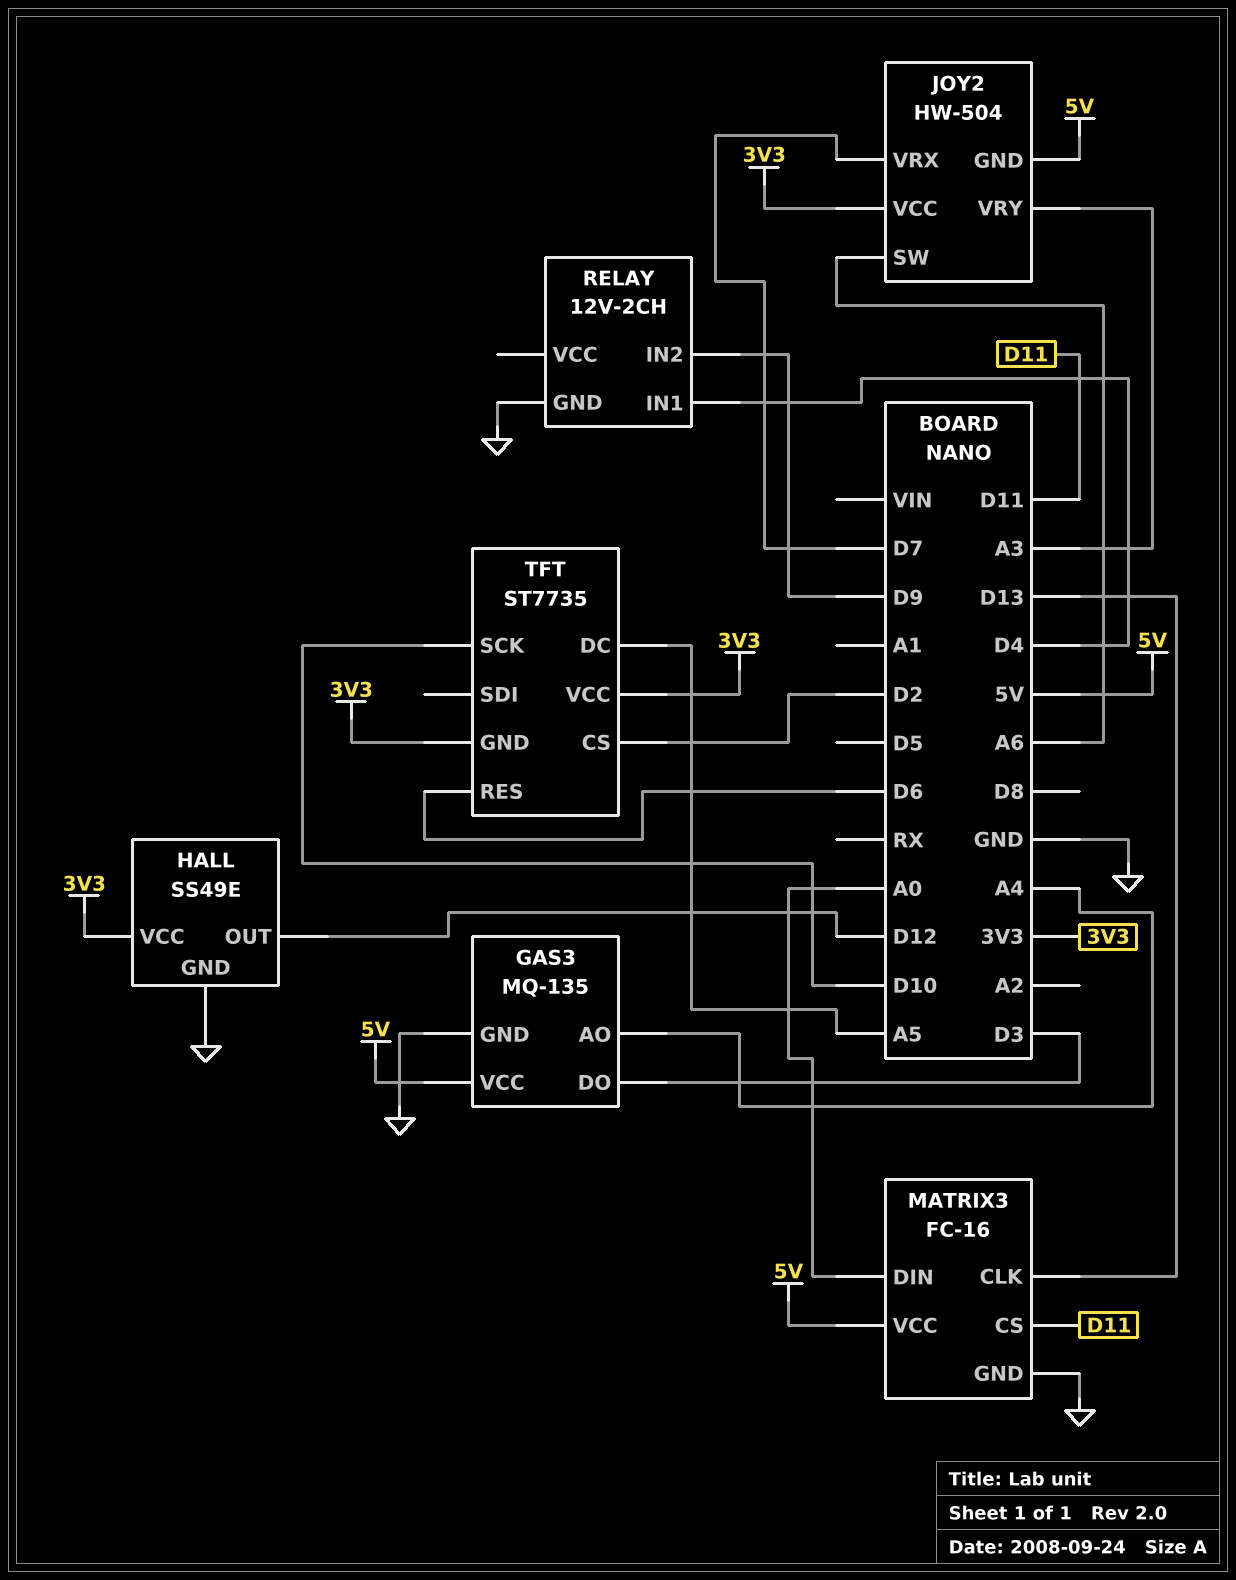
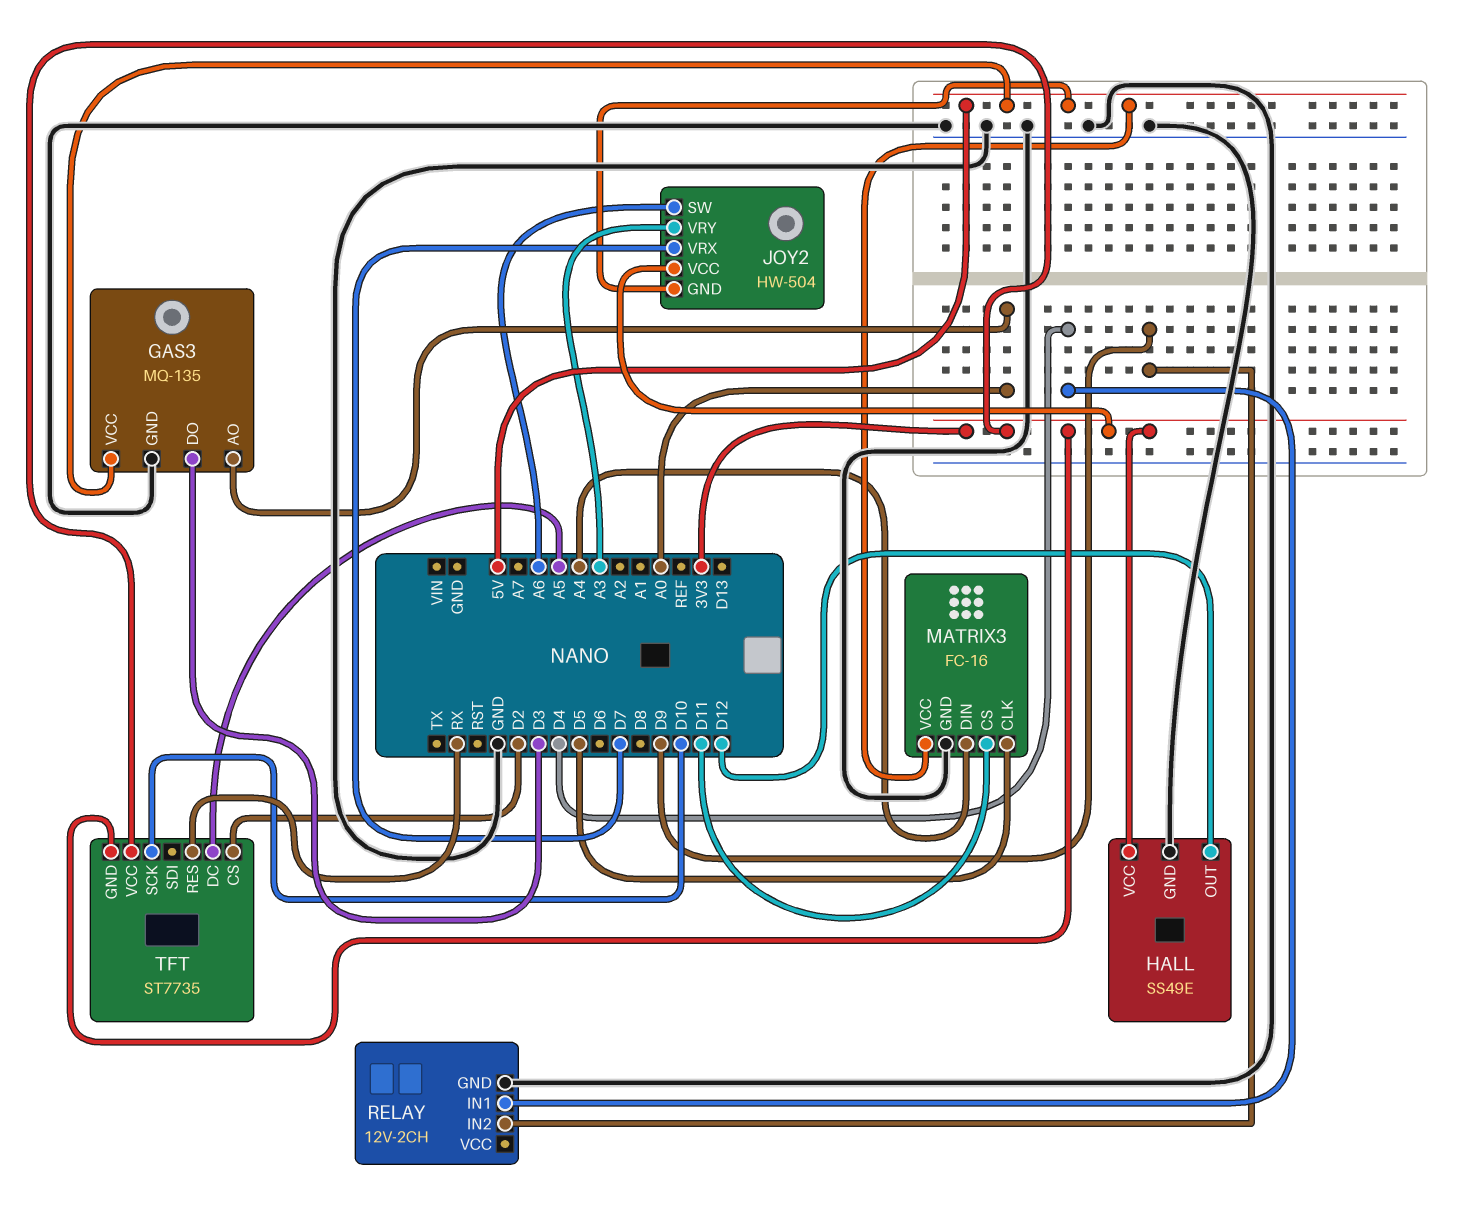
GAS3 pin AO: A4 -> A0
MATRIX3 pin CLK: D13 -> D5
MATRIX3 pin DIN: A0 -> A4
TFT pin RES: D6 -> RX

